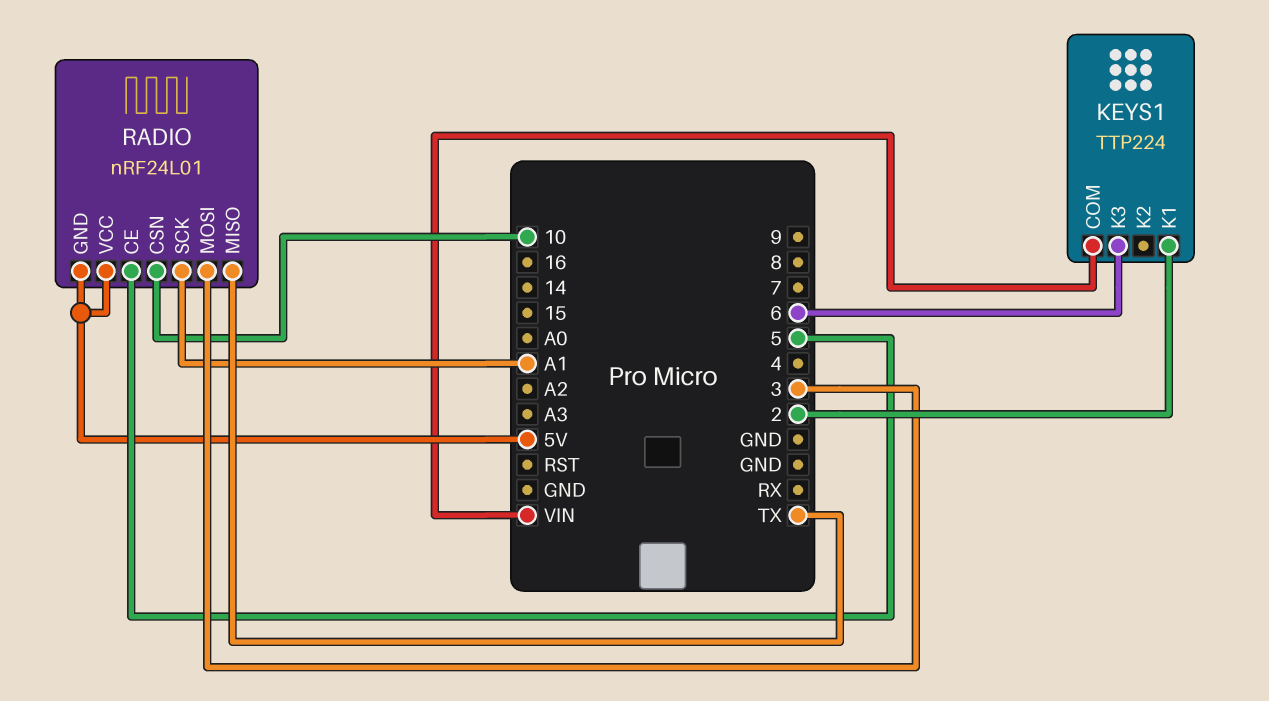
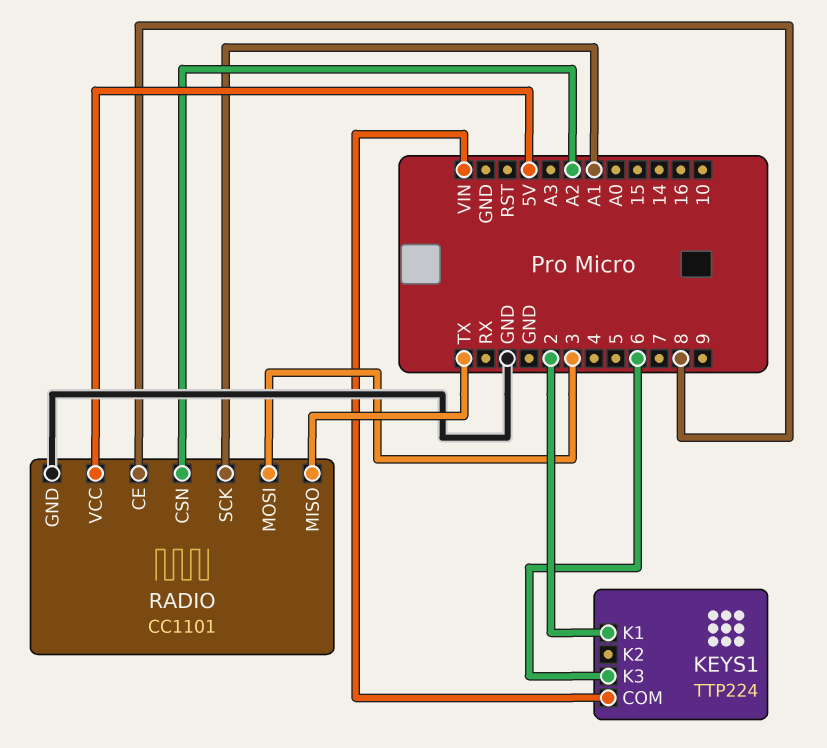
RADIO: nRF24L01 -> CC1101
RADIO pin CE: 5 -> 8
RADIO pin CSN: 10 -> A2
RADIO pin GND: 5V -> GND

